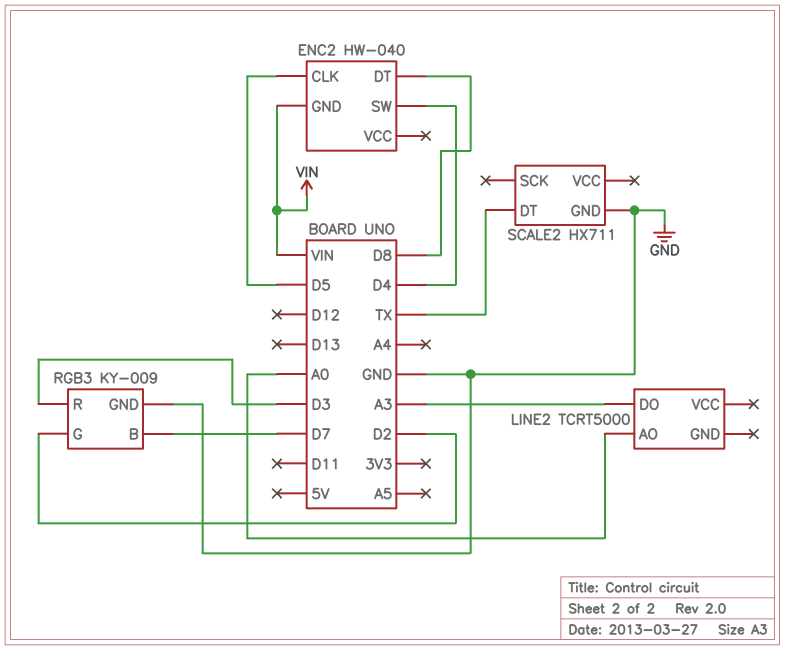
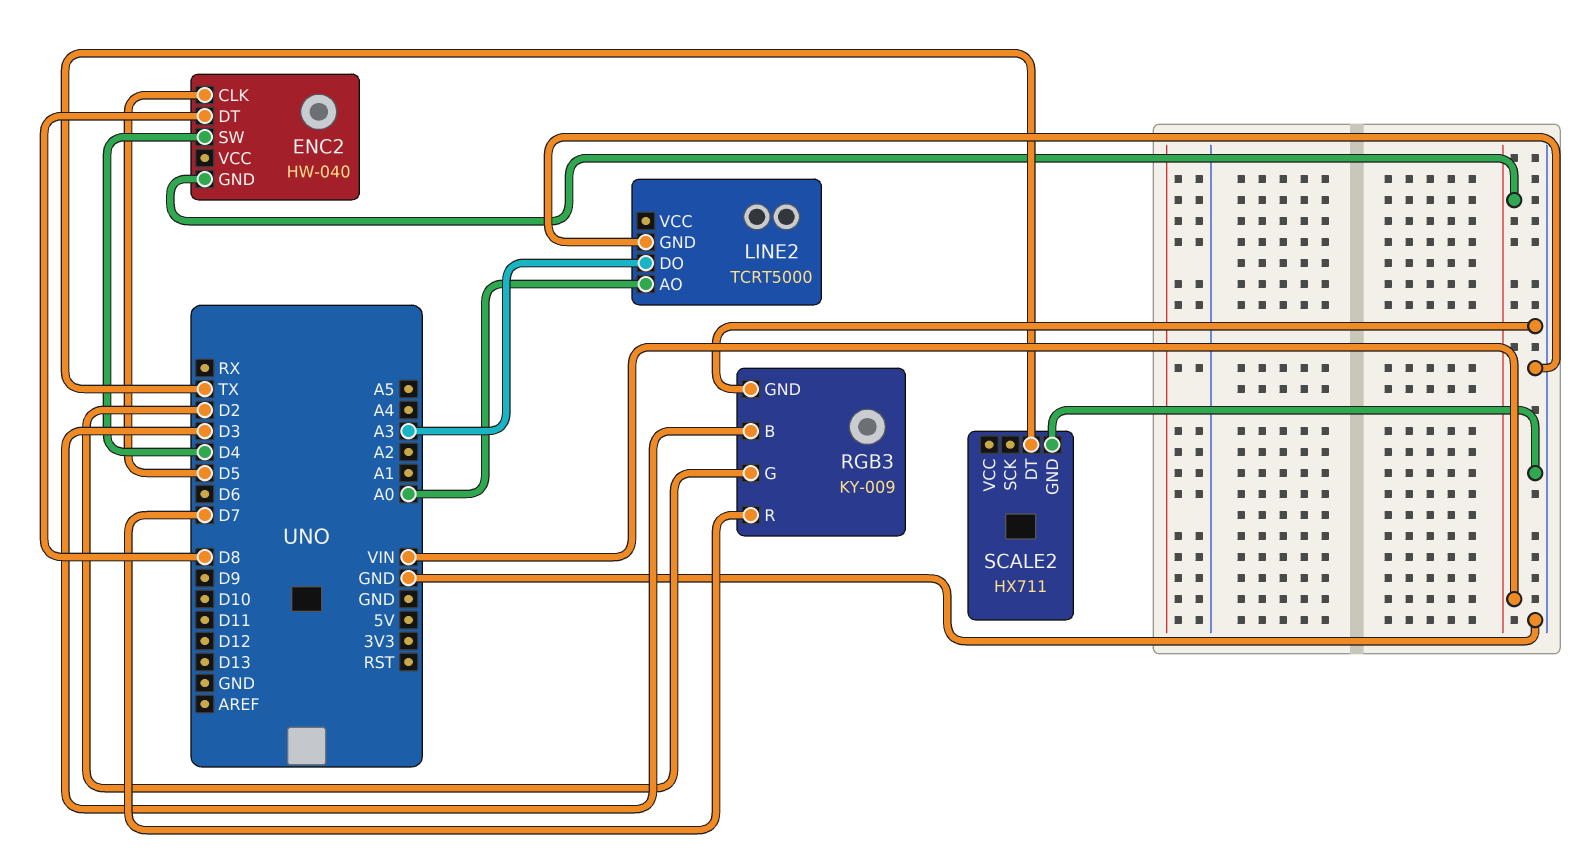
LINE2 pin GND: none -> GND
RGB3 pin B: D7 -> D3
RGB3 pin R: D3 -> D7

